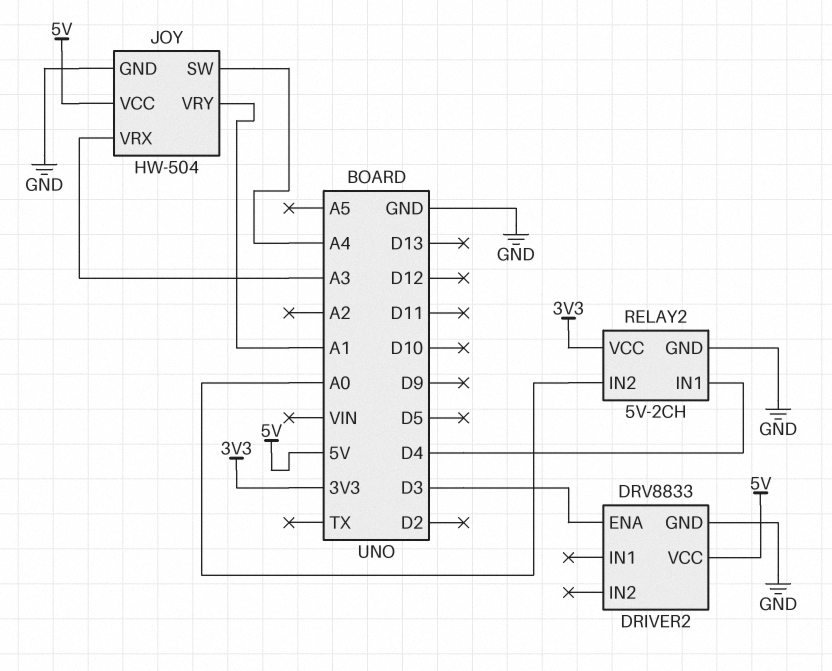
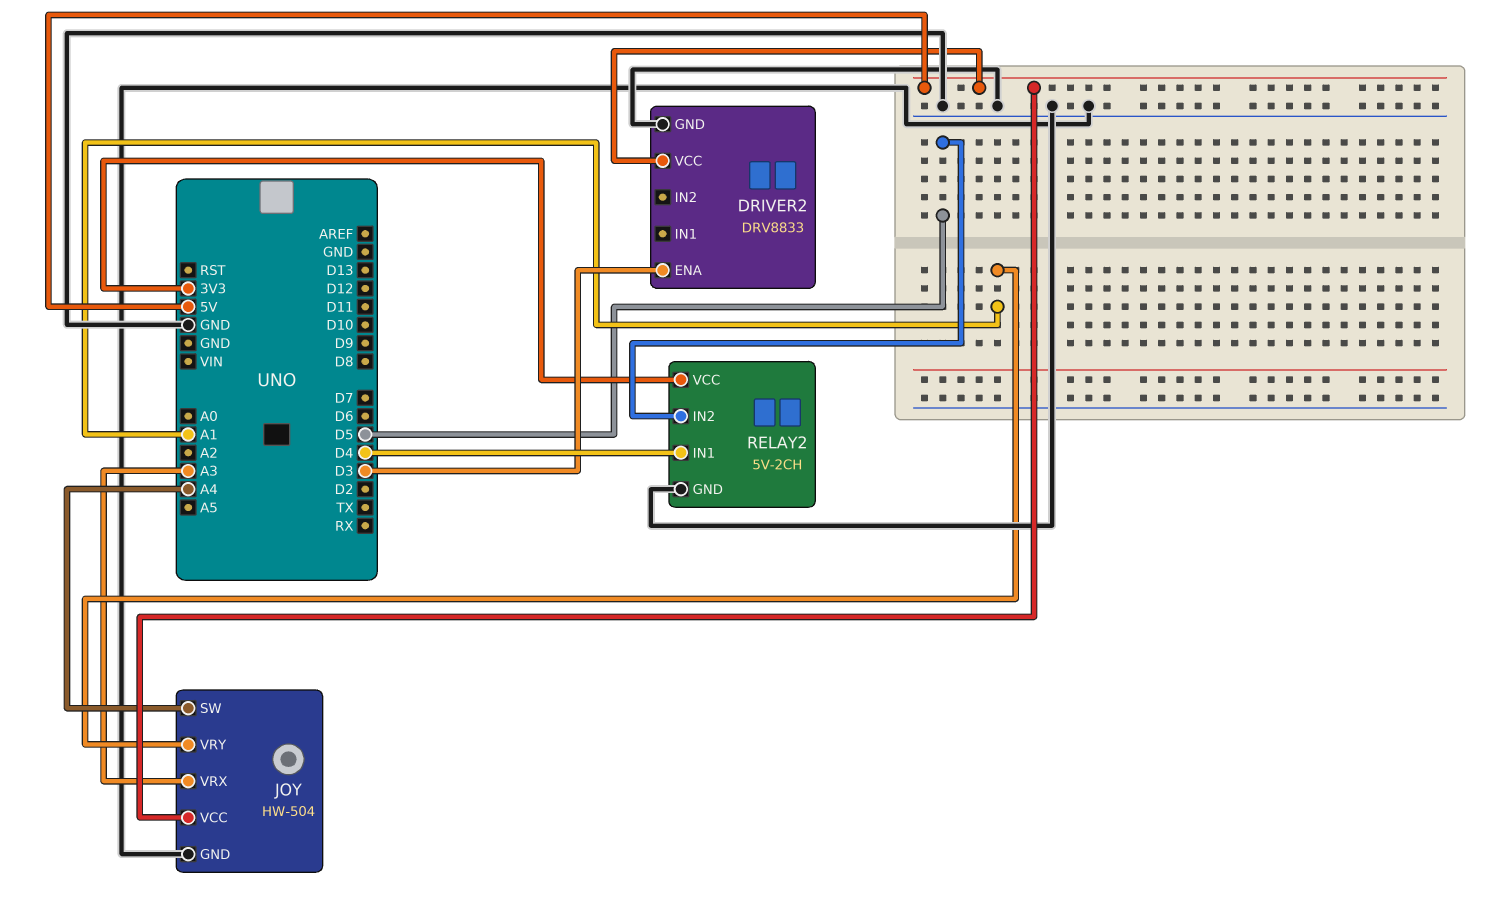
RELAY2 pin IN2: A0 -> D5

